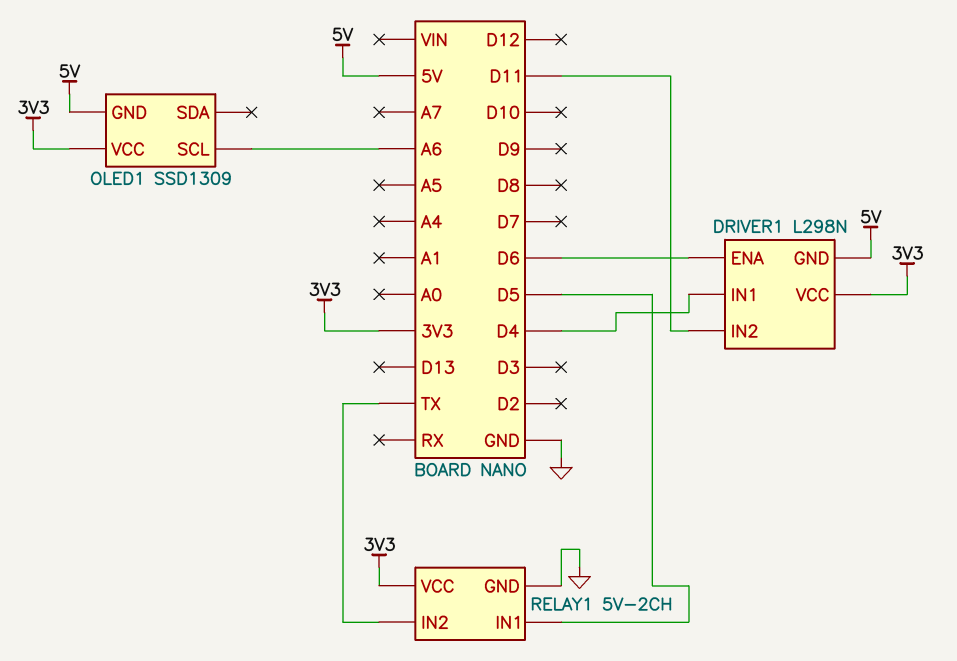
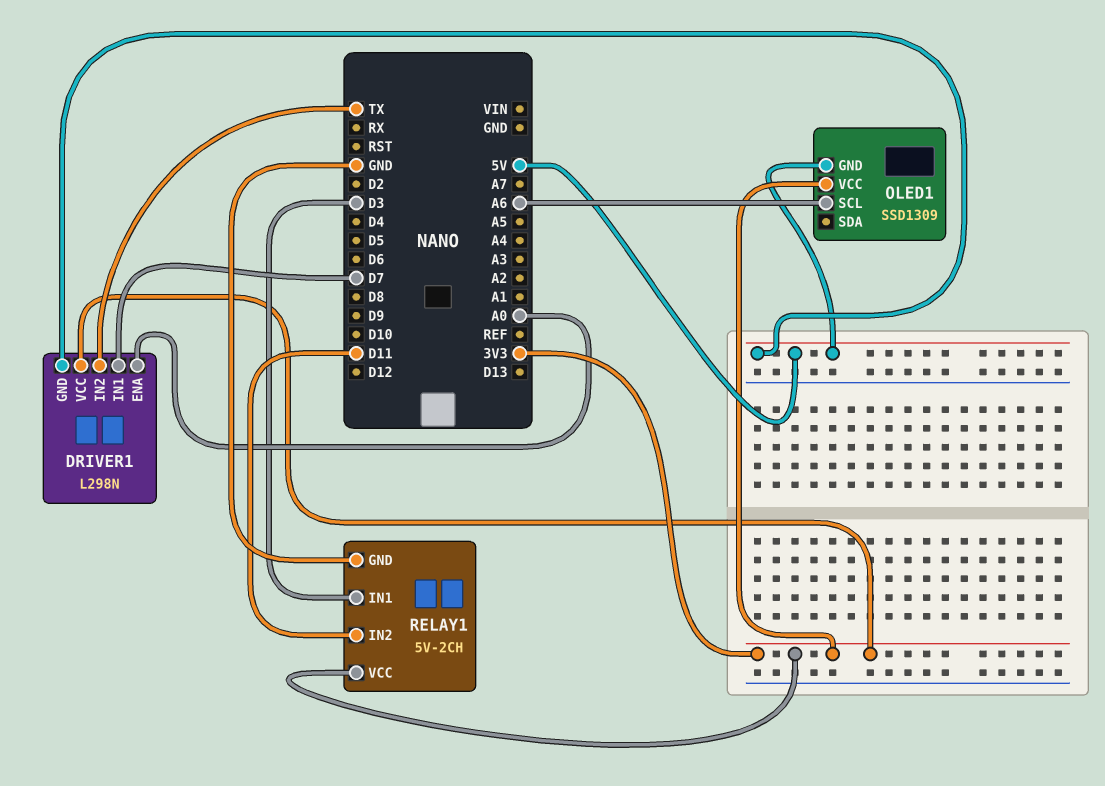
DRIVER1 pin ENA: D6 -> A0
DRIVER1 pin IN1: D4 -> D7
DRIVER1 pin IN2: D11 -> TX
RELAY1 pin IN1: D5 -> D3
RELAY1 pin IN2: TX -> D11

